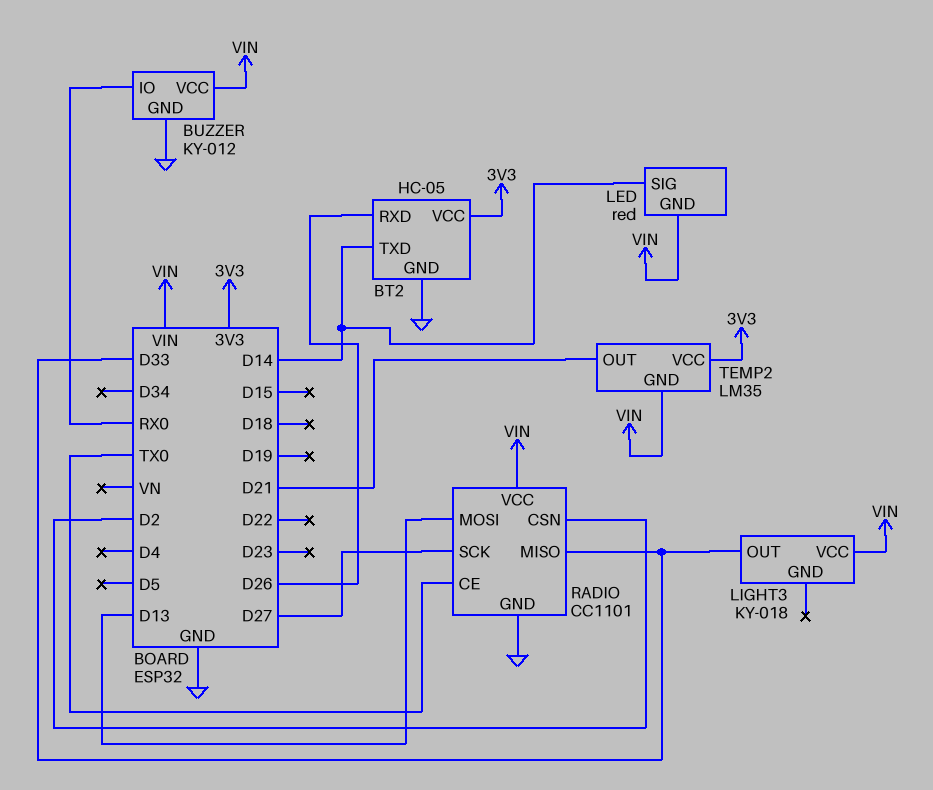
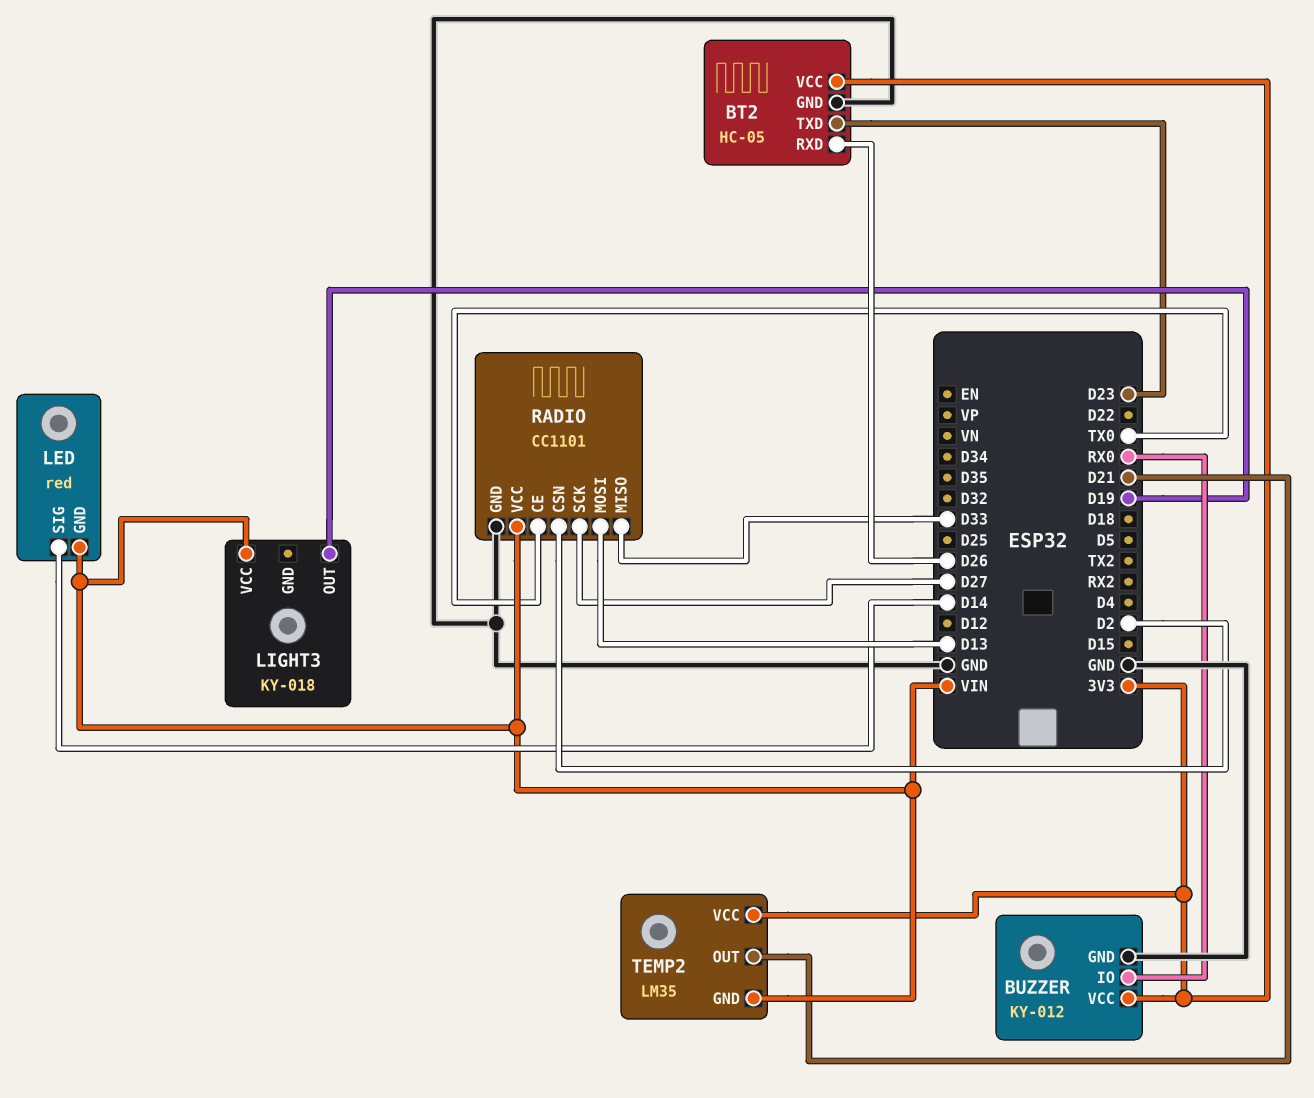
BT2 pin TXD: D14 -> D23
BUZZER pin VCC: VIN -> 3V3
LIGHT3 pin OUT: D33 -> D19

